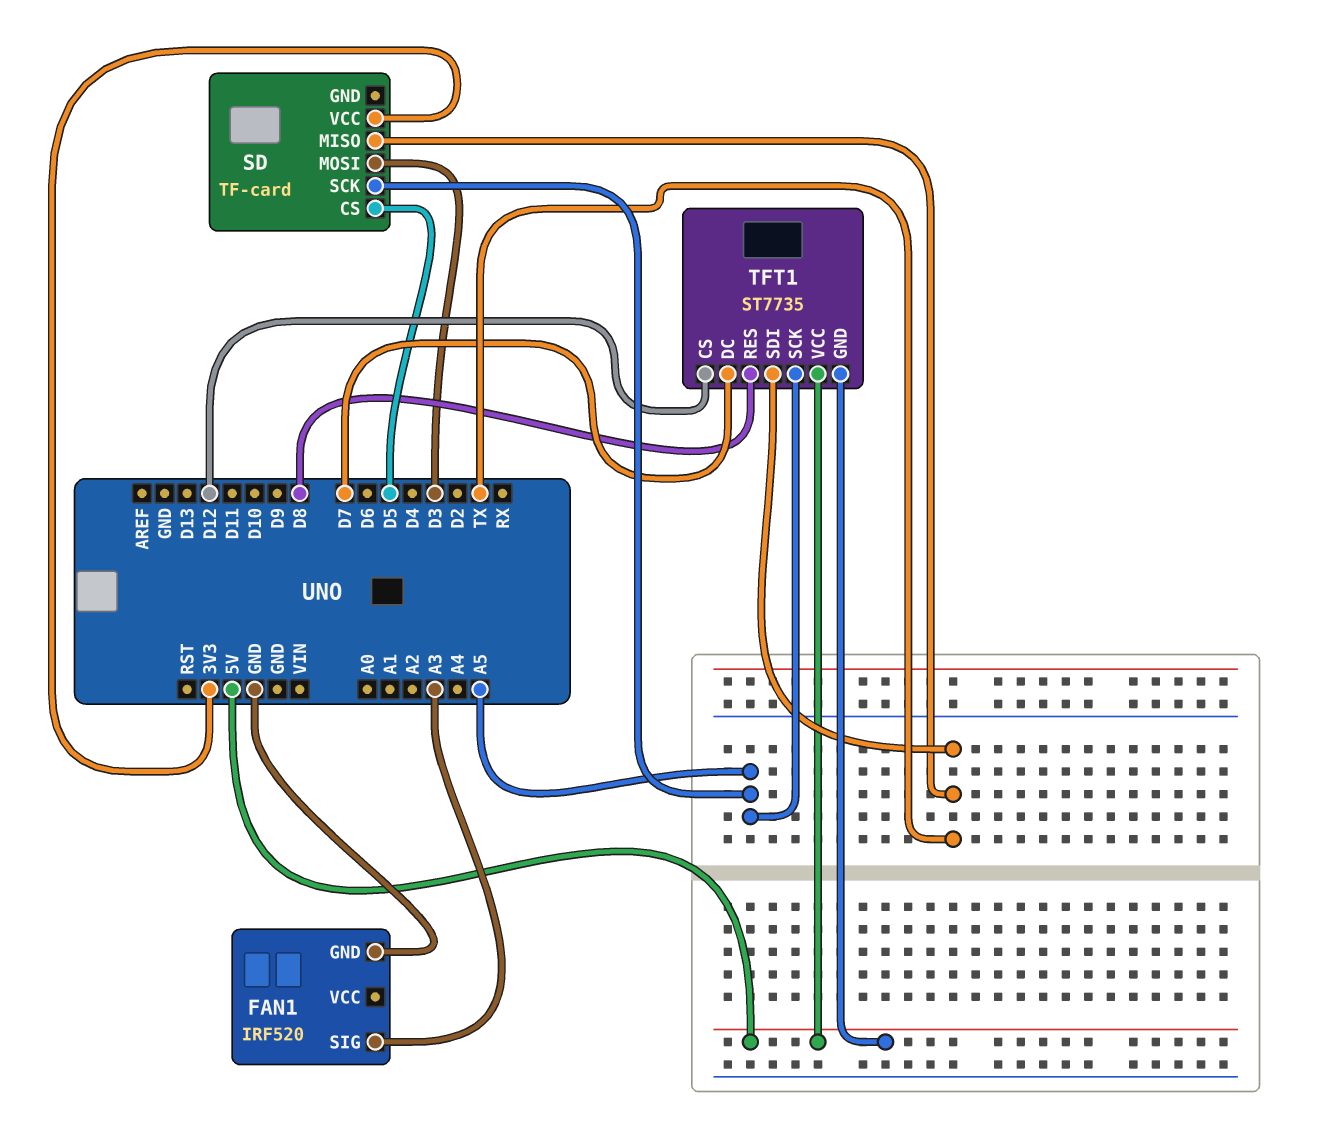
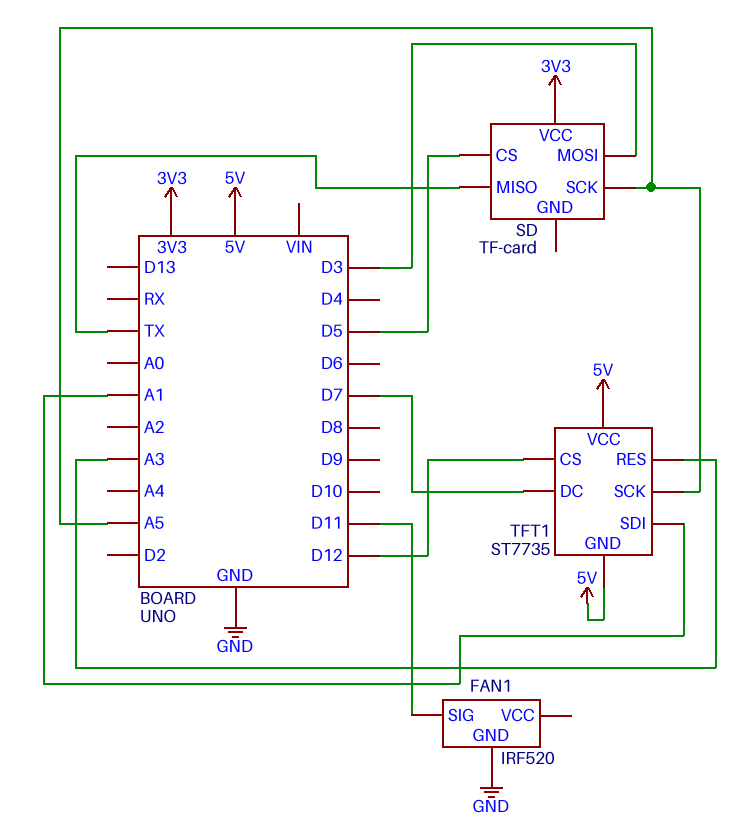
FAN1 pin SIG: A3 -> D11
TFT1 pin RES: D8 -> A3
TFT1 pin SDI: TX -> A1

